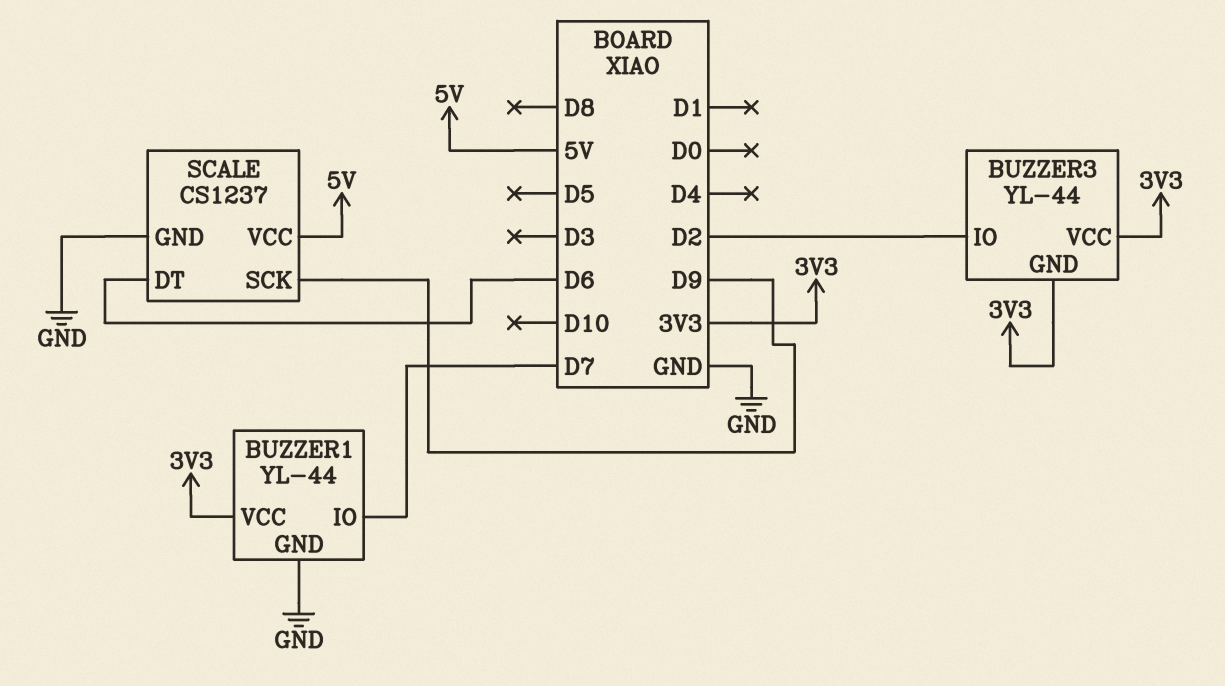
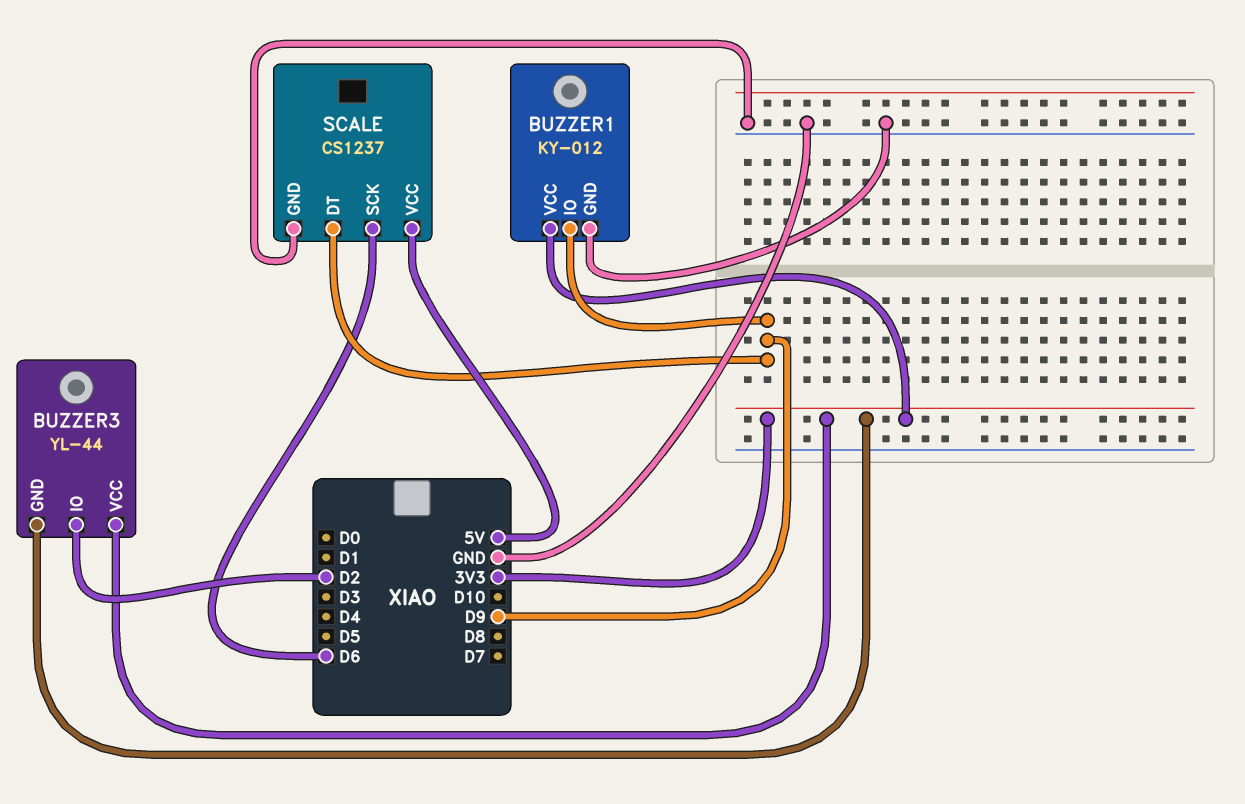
BUZZER1: YL-44 -> KY-012
BUZZER1 pin IO: D7 -> D9
SCALE pin DT: D6 -> D9
SCALE pin SCK: D9 -> D6

